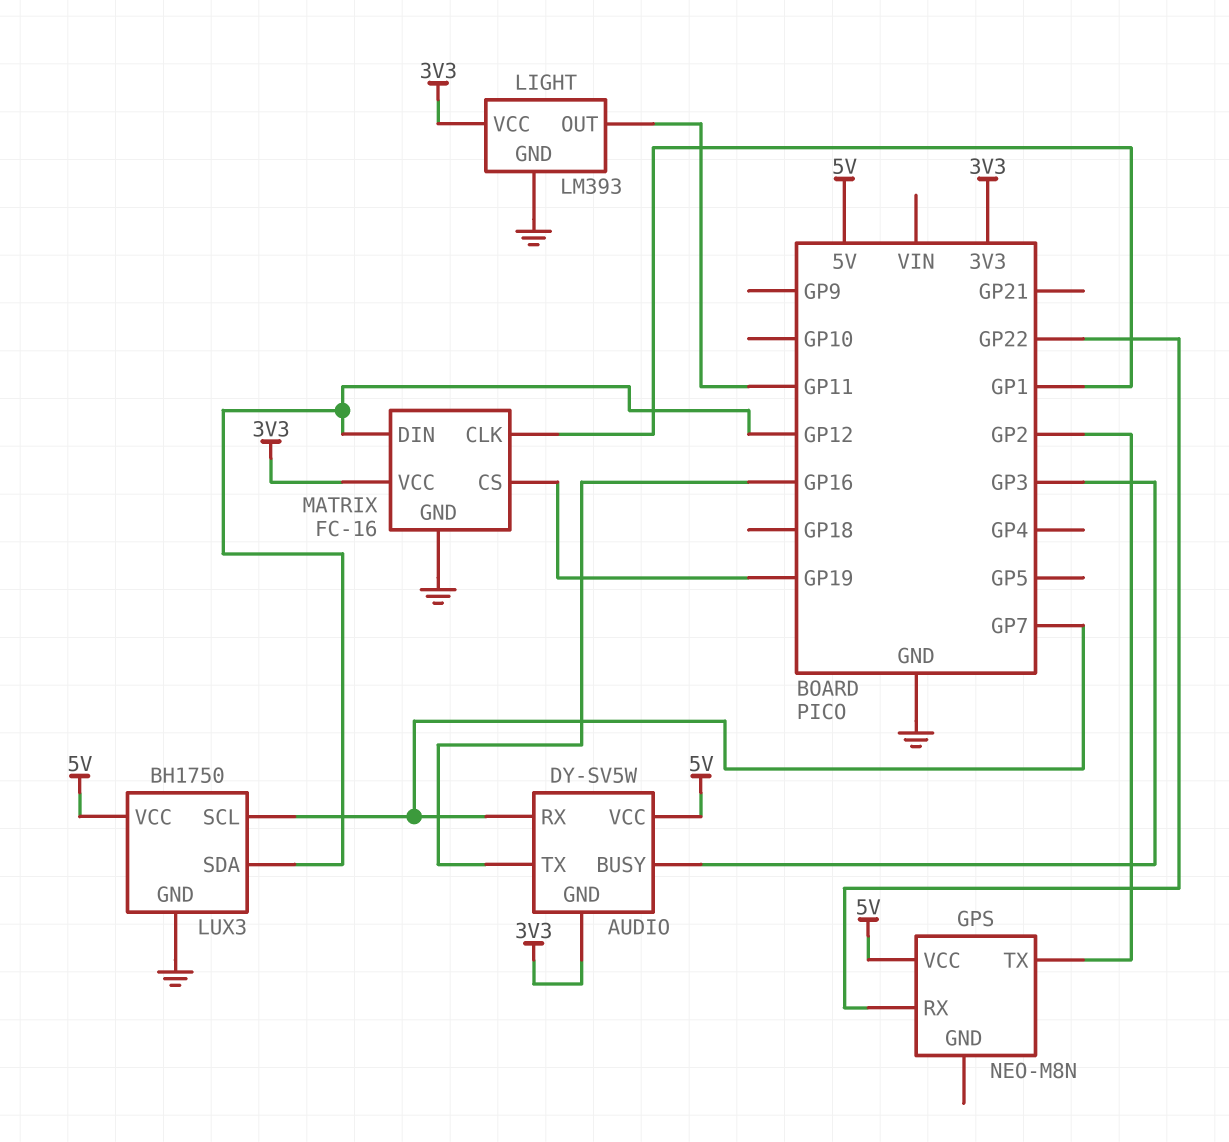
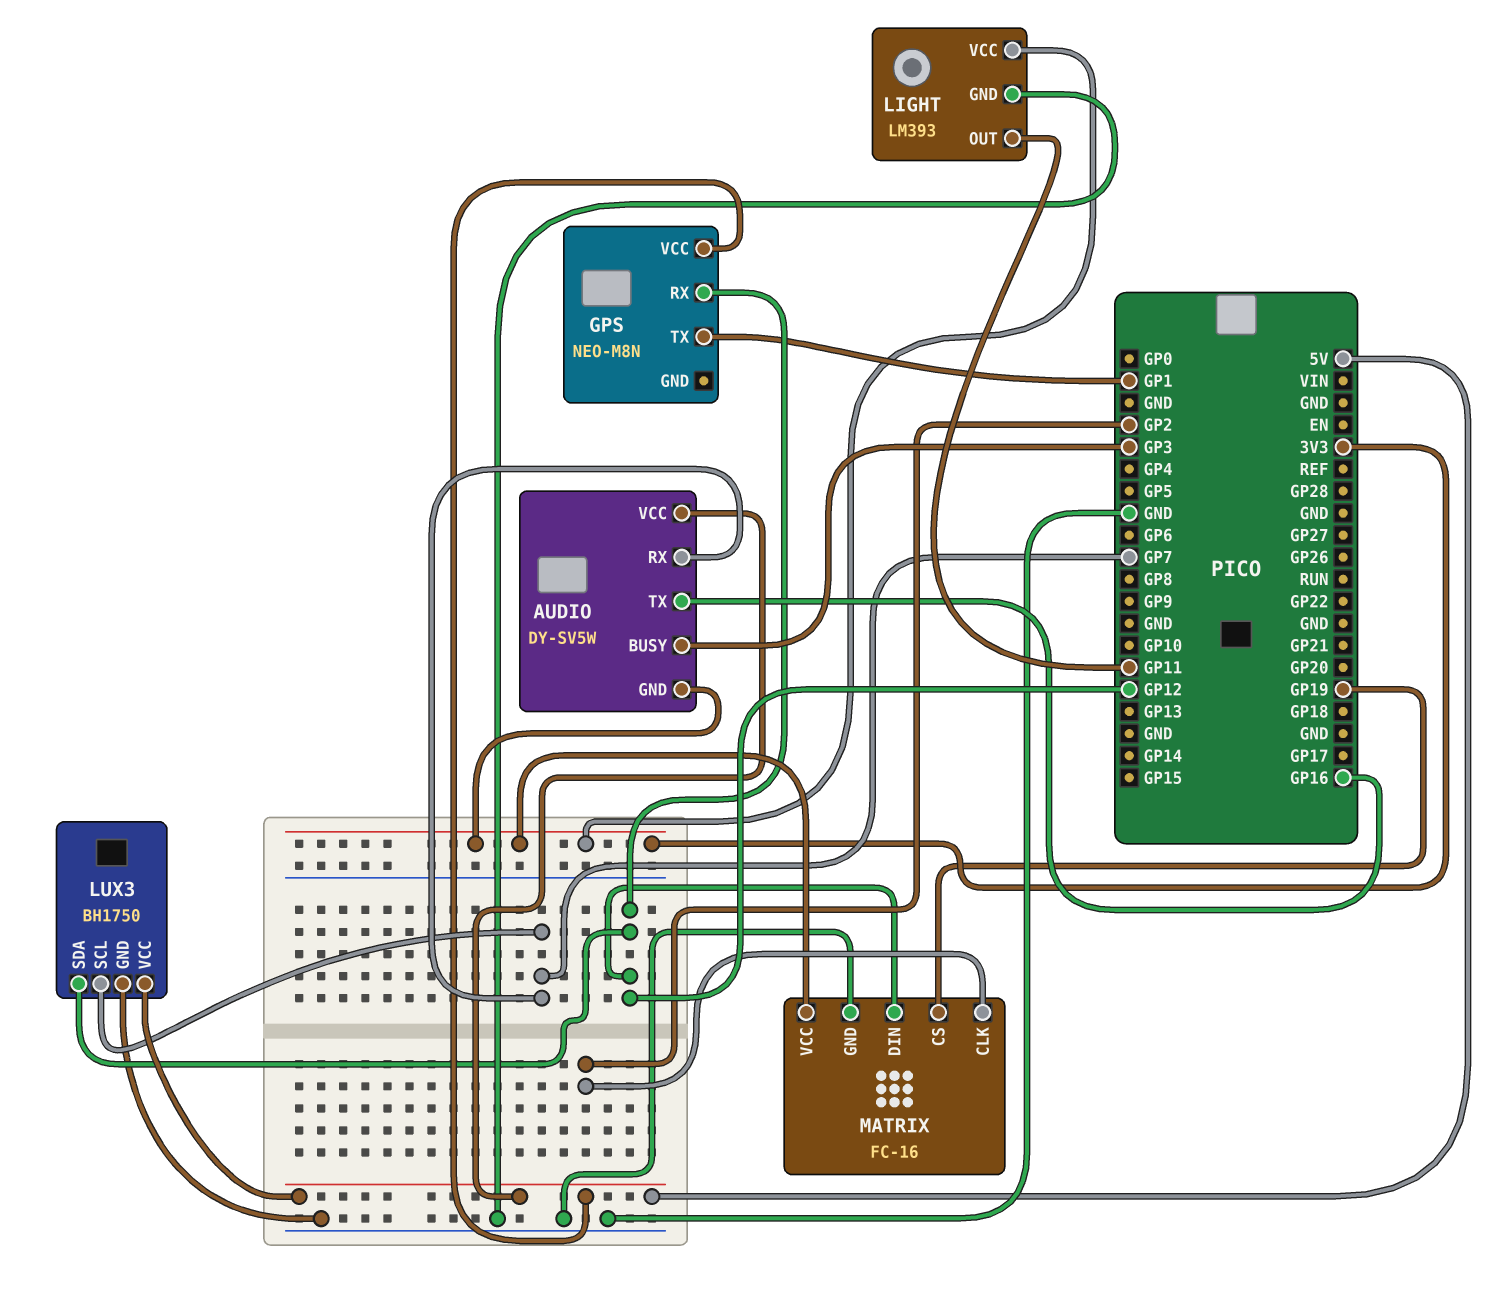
GPS pin RX: GP22 -> GP12
GPS pin TX: GP2 -> GP1
MATRIX pin CLK: GP1 -> GP2

